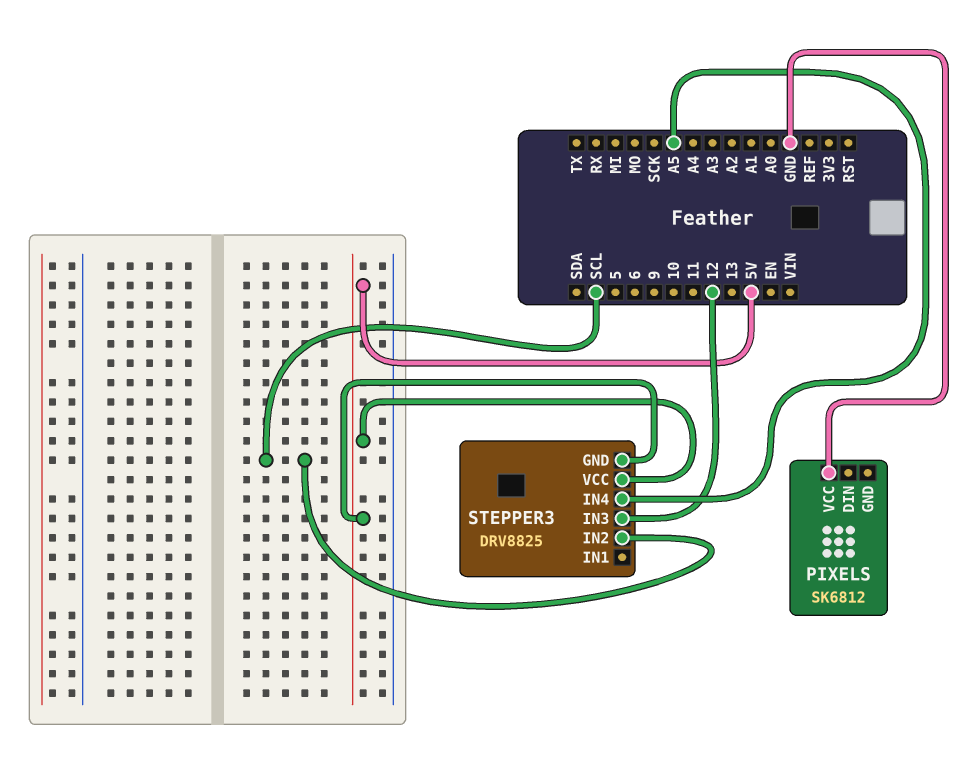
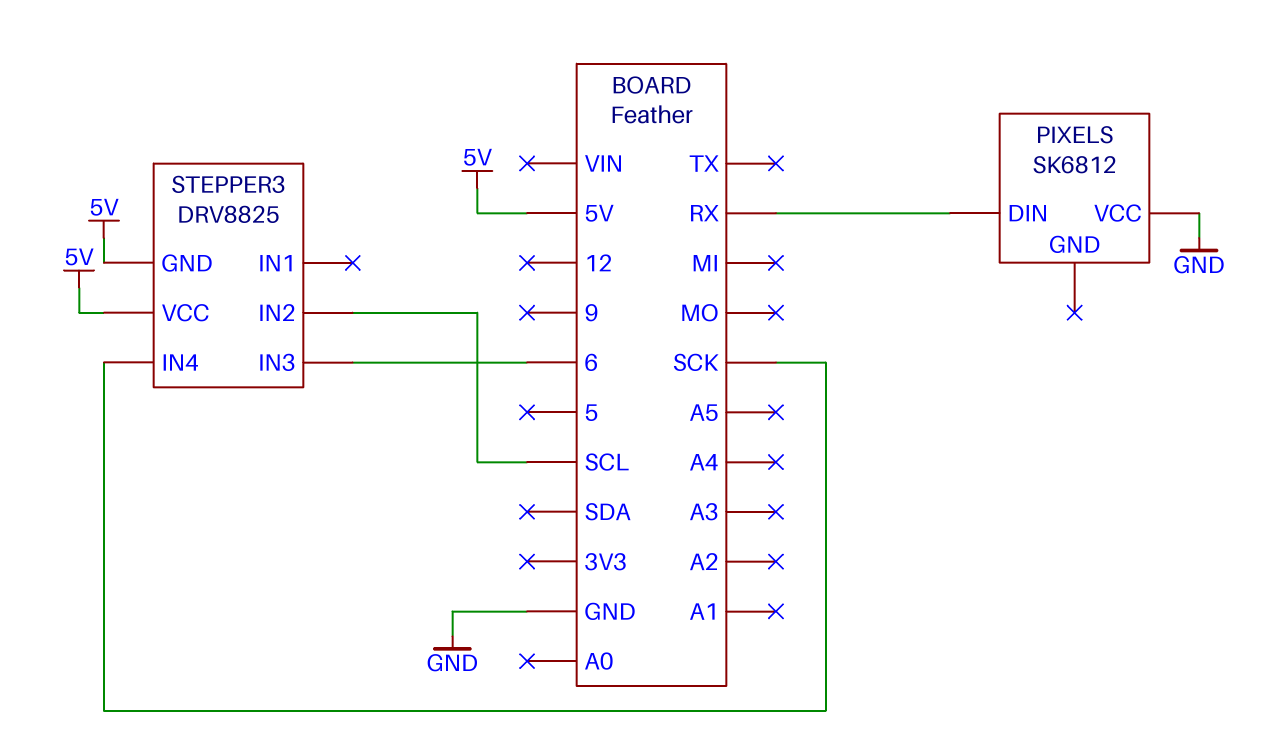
PIXELS pin DIN: none -> RX
STEPPER3 pin IN3: 12 -> 6
STEPPER3 pin IN4: A5 -> SCK

